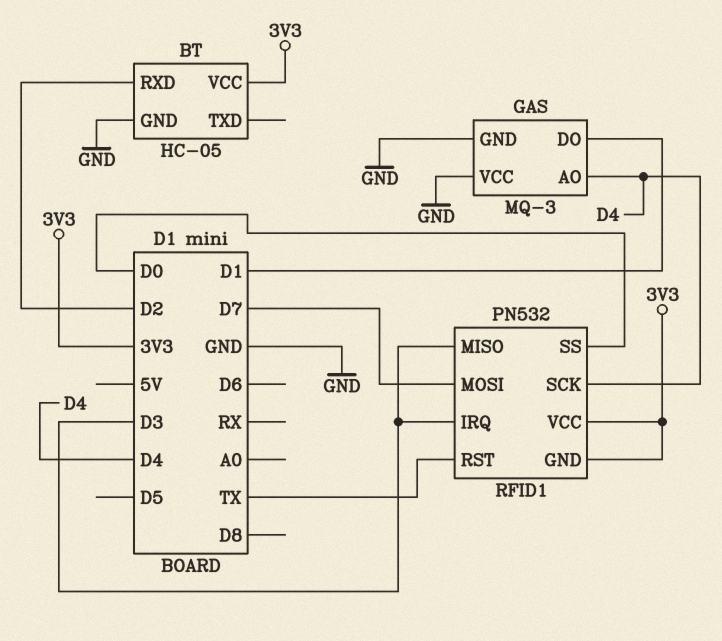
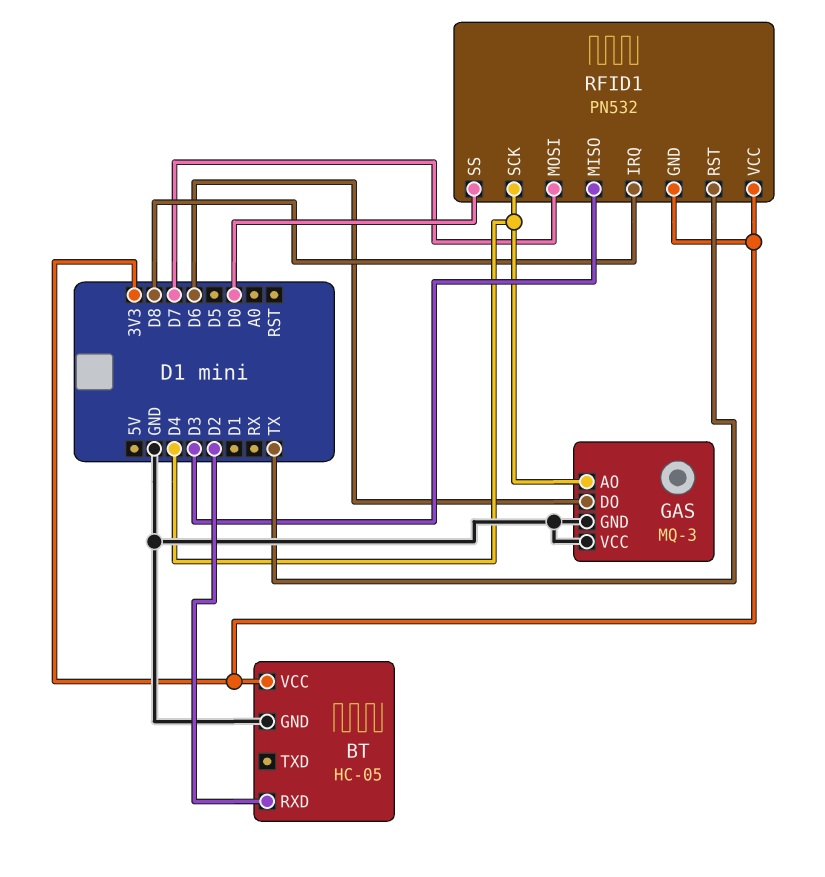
GAS pin DO: D1 -> D6
RFID1 pin IRQ: D3 -> D8

